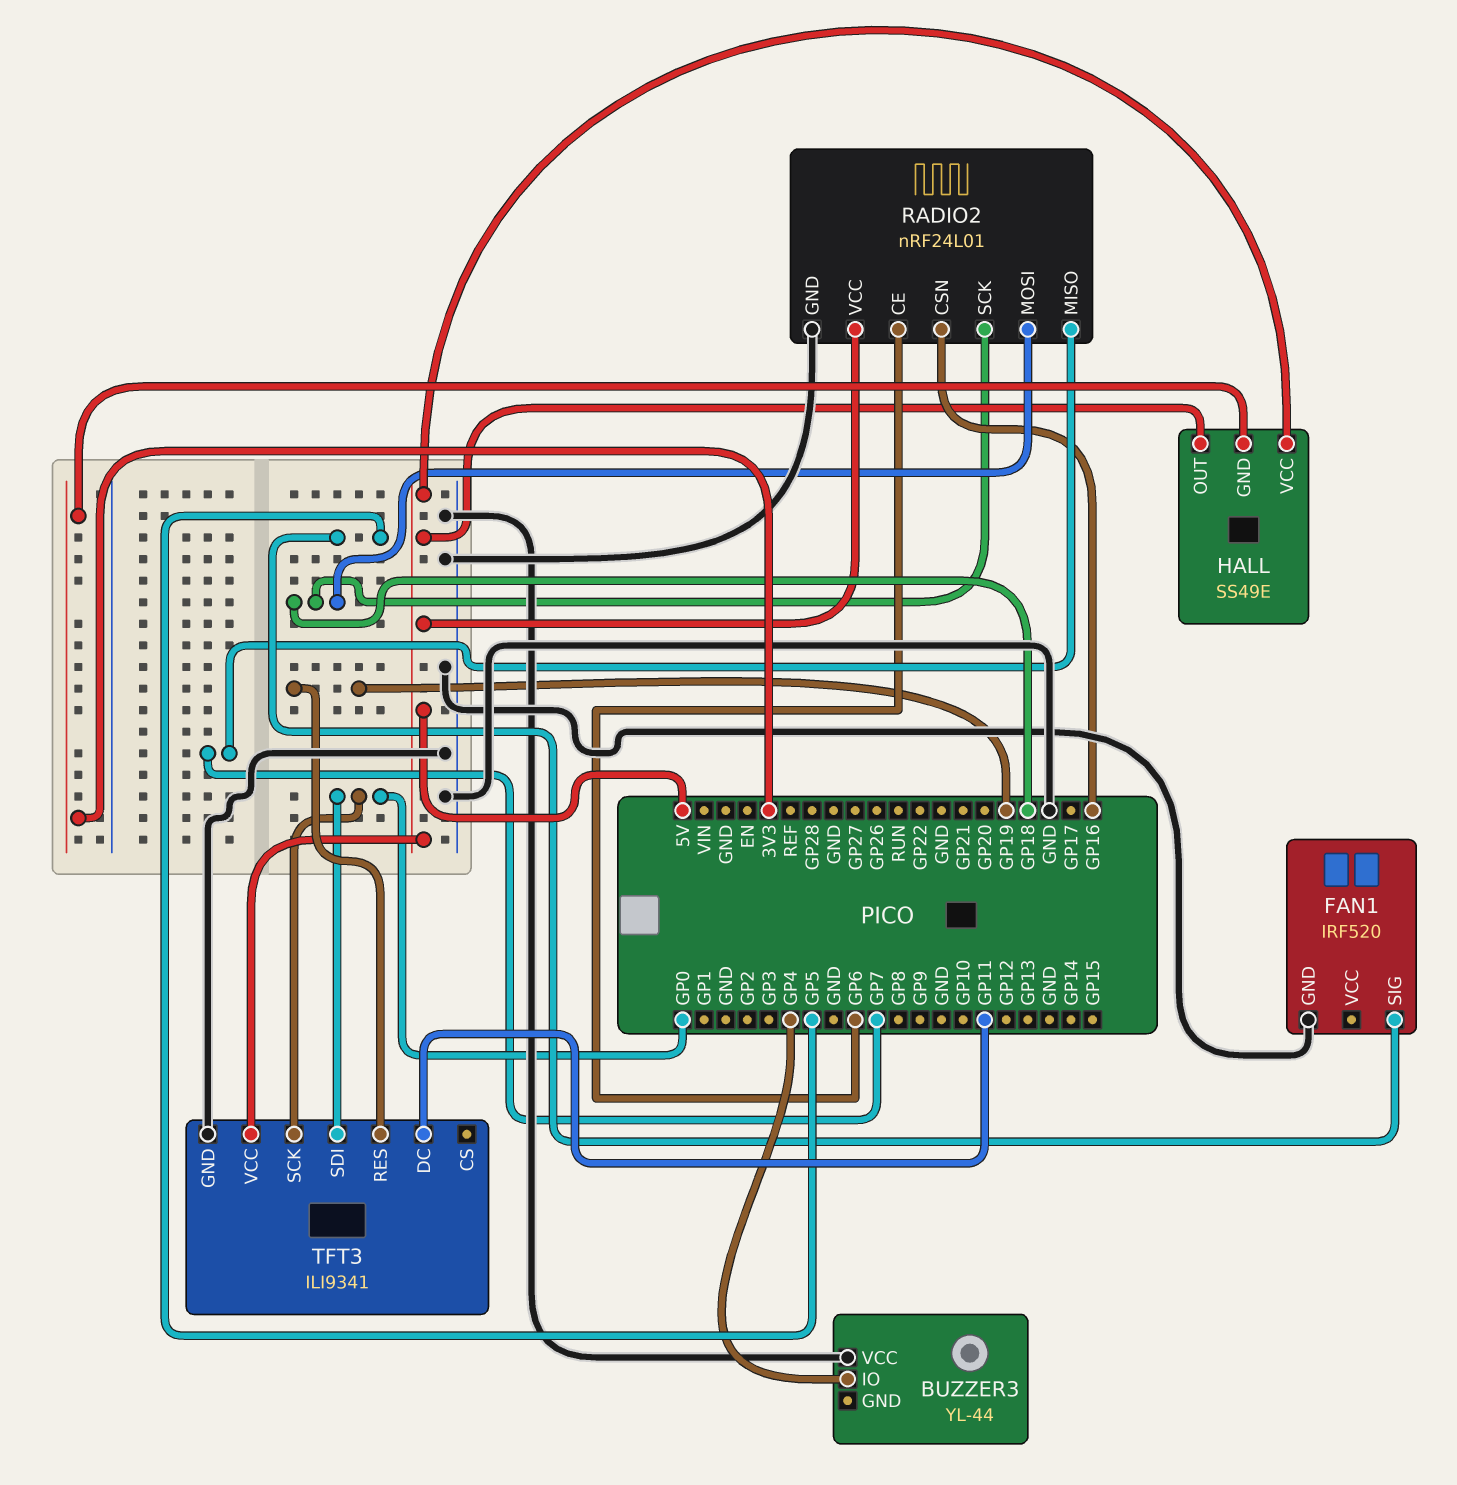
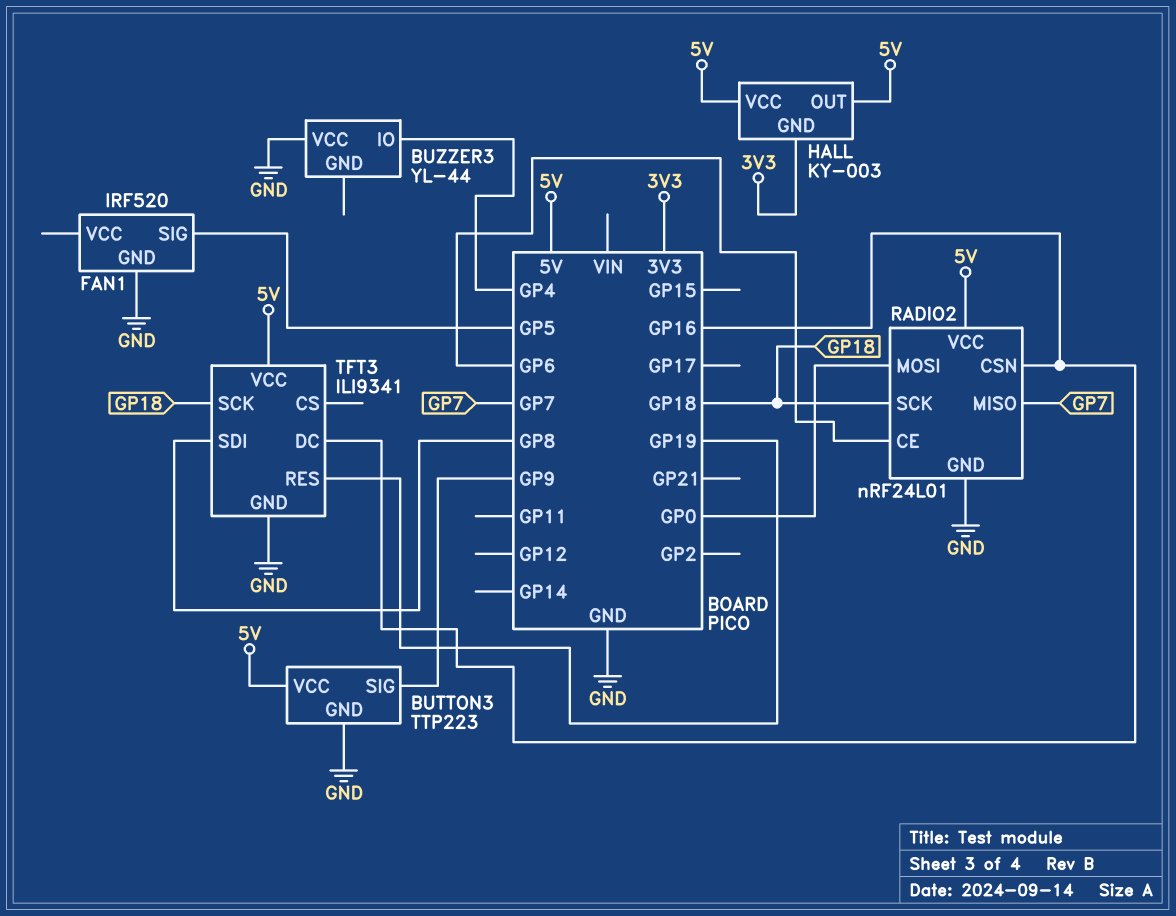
BUTTON3: none -> TTP223
BUTTON3 pin GND: none -> GND
BUTTON3 pin SIG: none -> GP9
BUTTON3 pin VCC: none -> 5V
HALL: SS49E -> KY-003
RADIO2 pin MOSI: GP18 -> GP0
TFT3 pin DC: GP11 -> GP16
TFT3 pin SCK: GP0 -> GP18
TFT3 pin SDI: GP0 -> GP8

